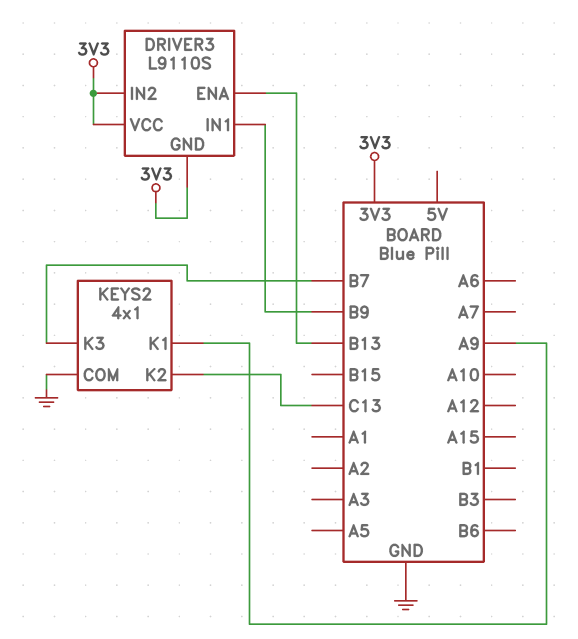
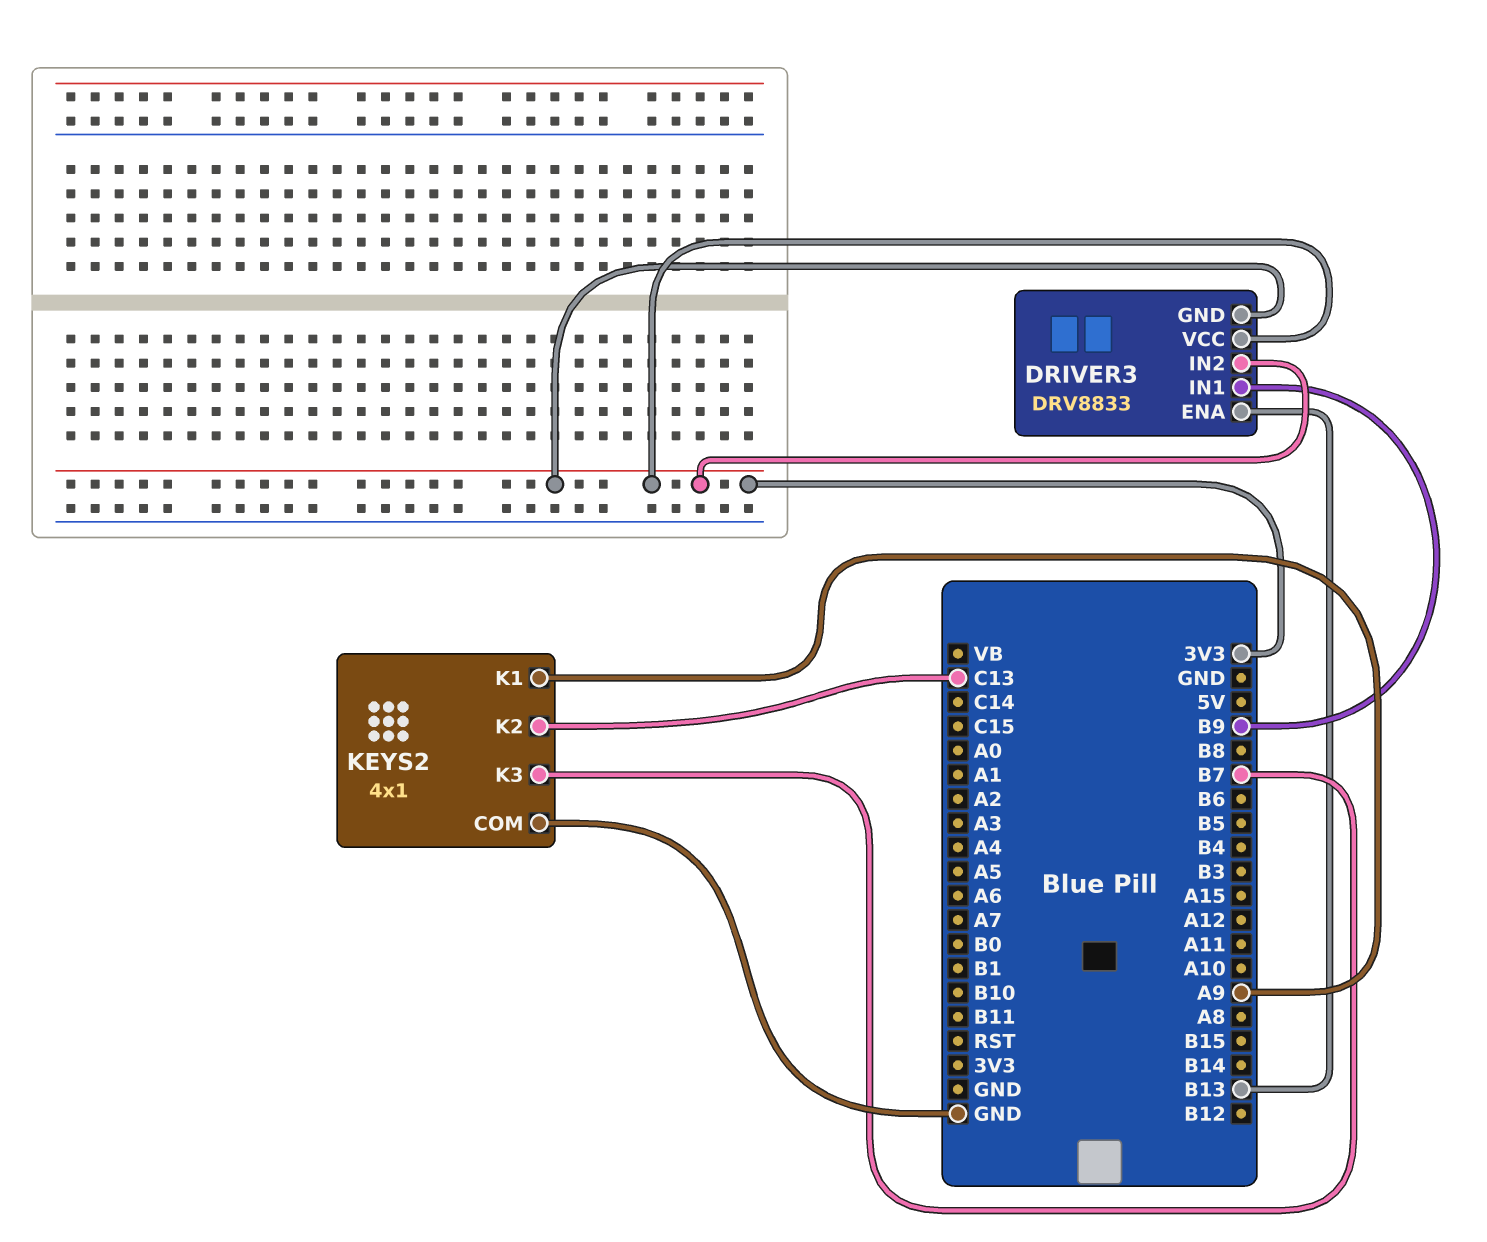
DRIVER3: L9110S -> DRV8833

